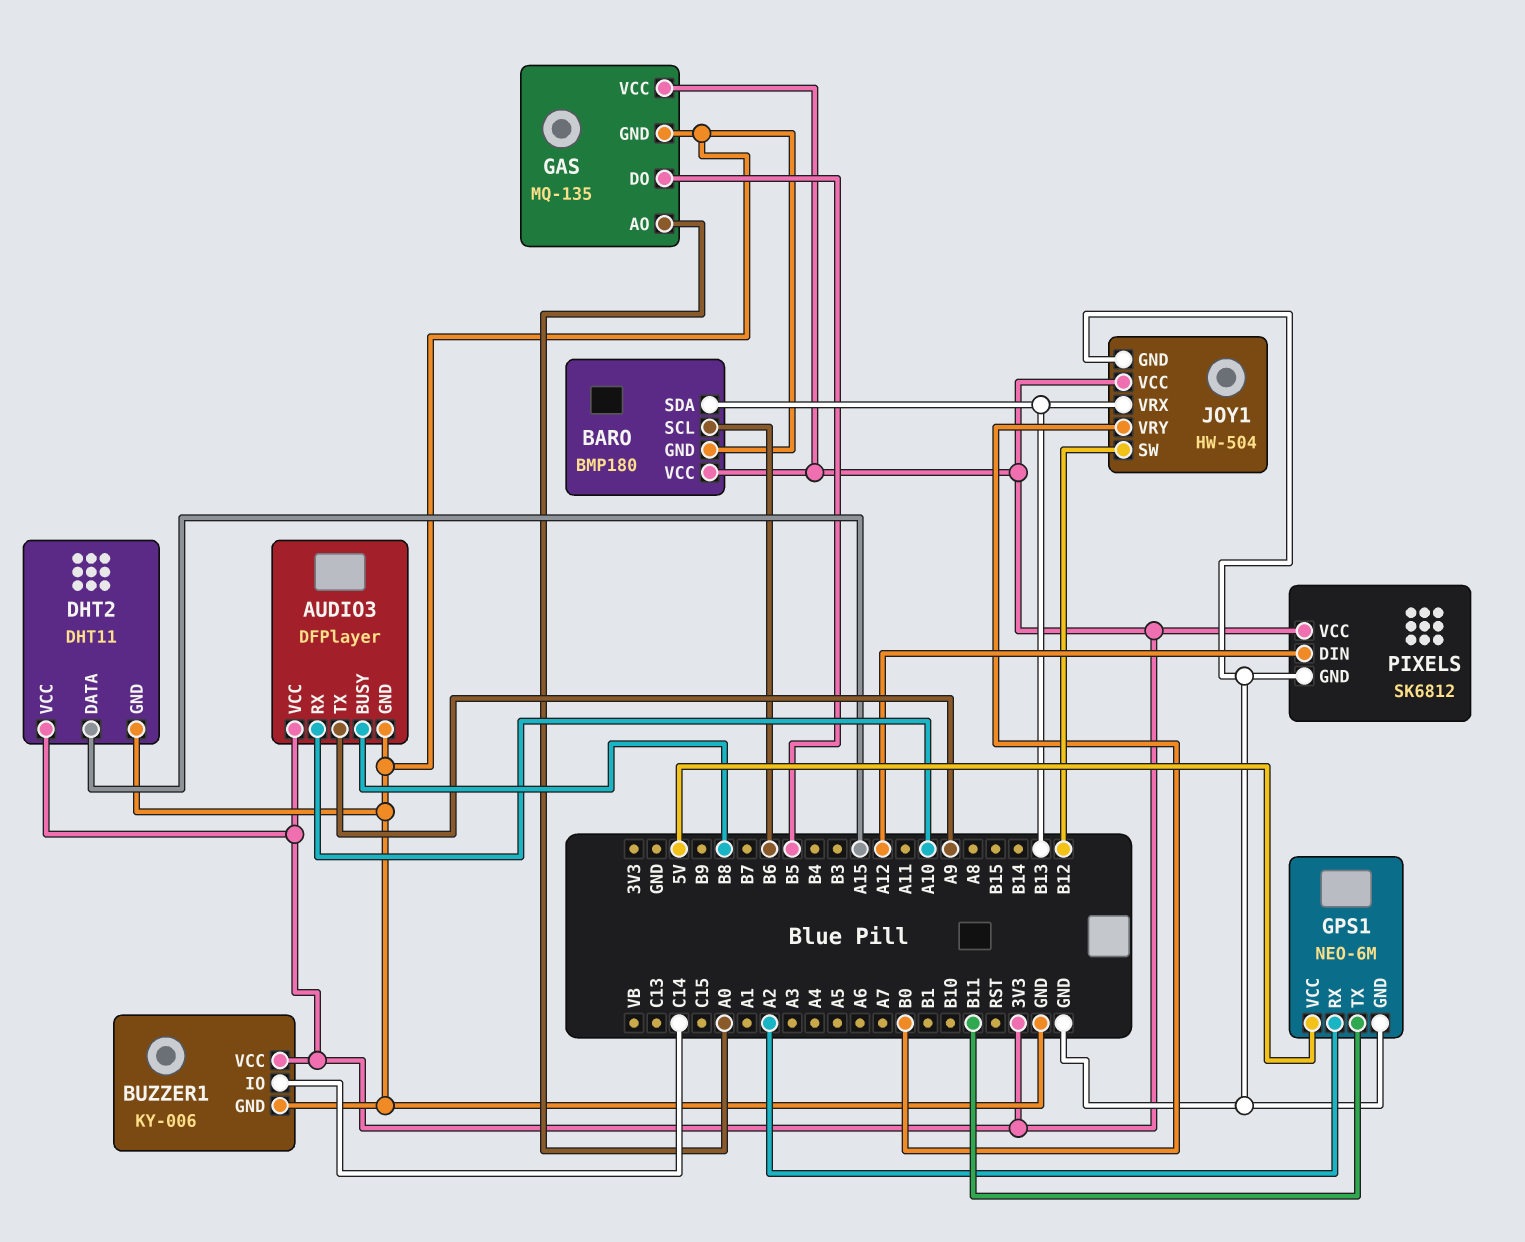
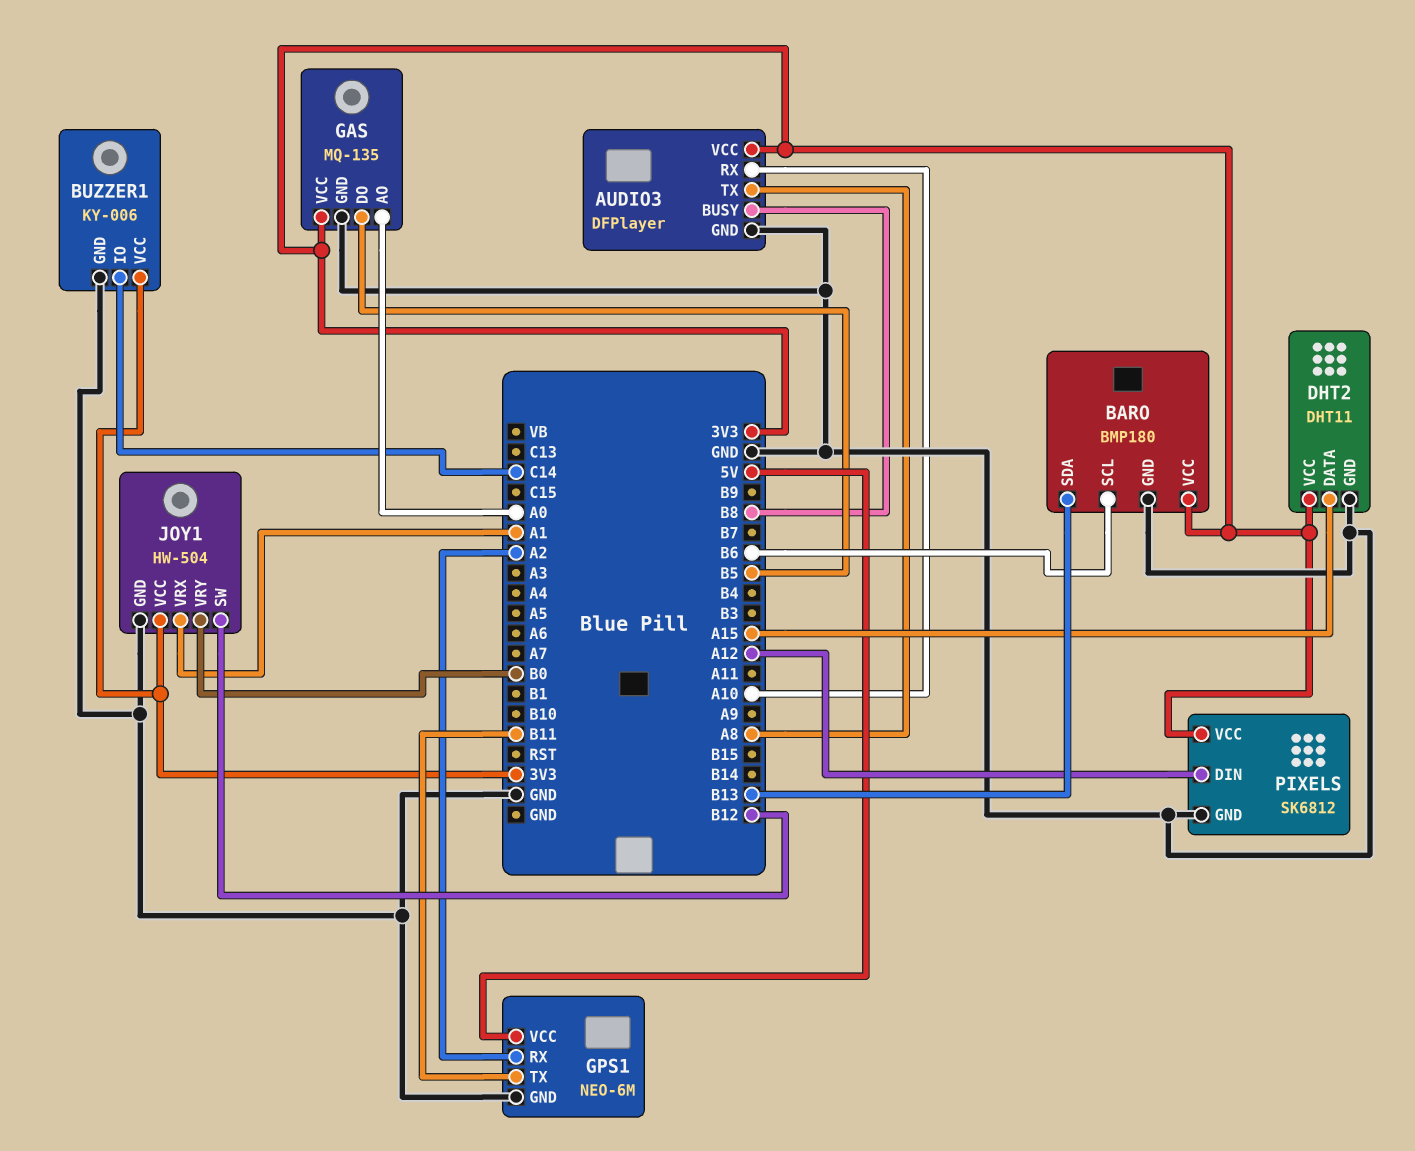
AUDIO3 pin TX: A9 -> A8
JOY1 pin VRX: B13 -> A1

